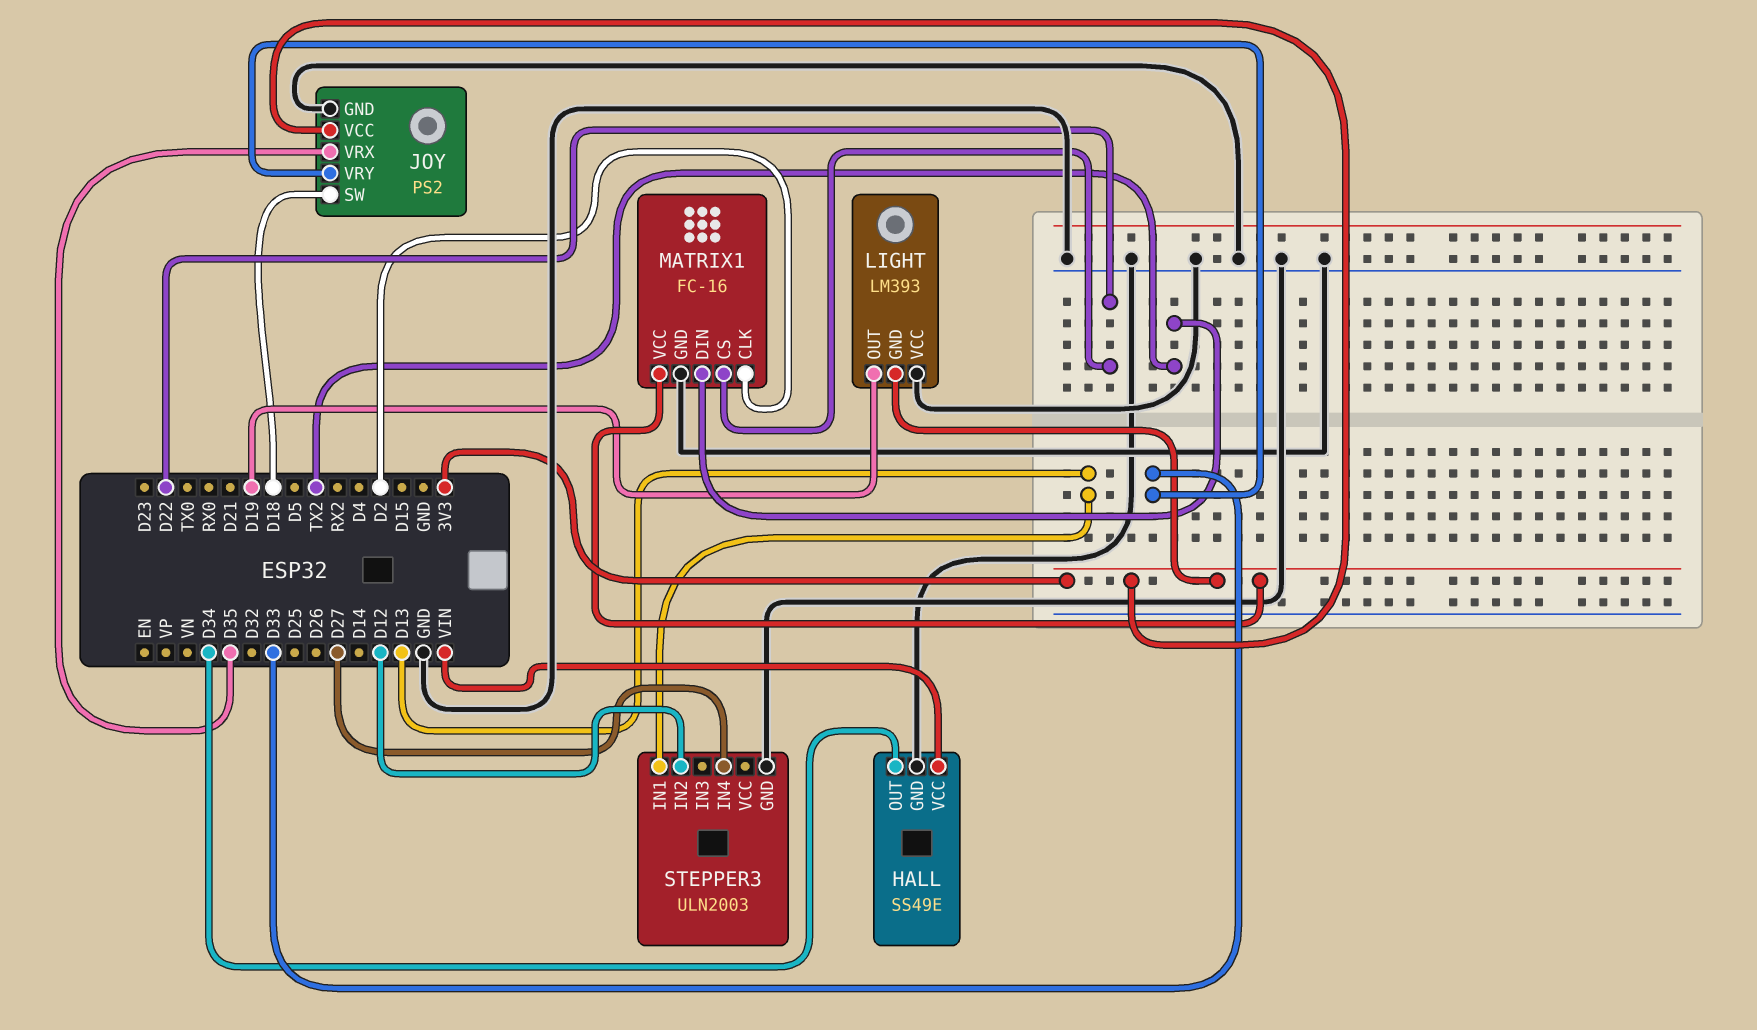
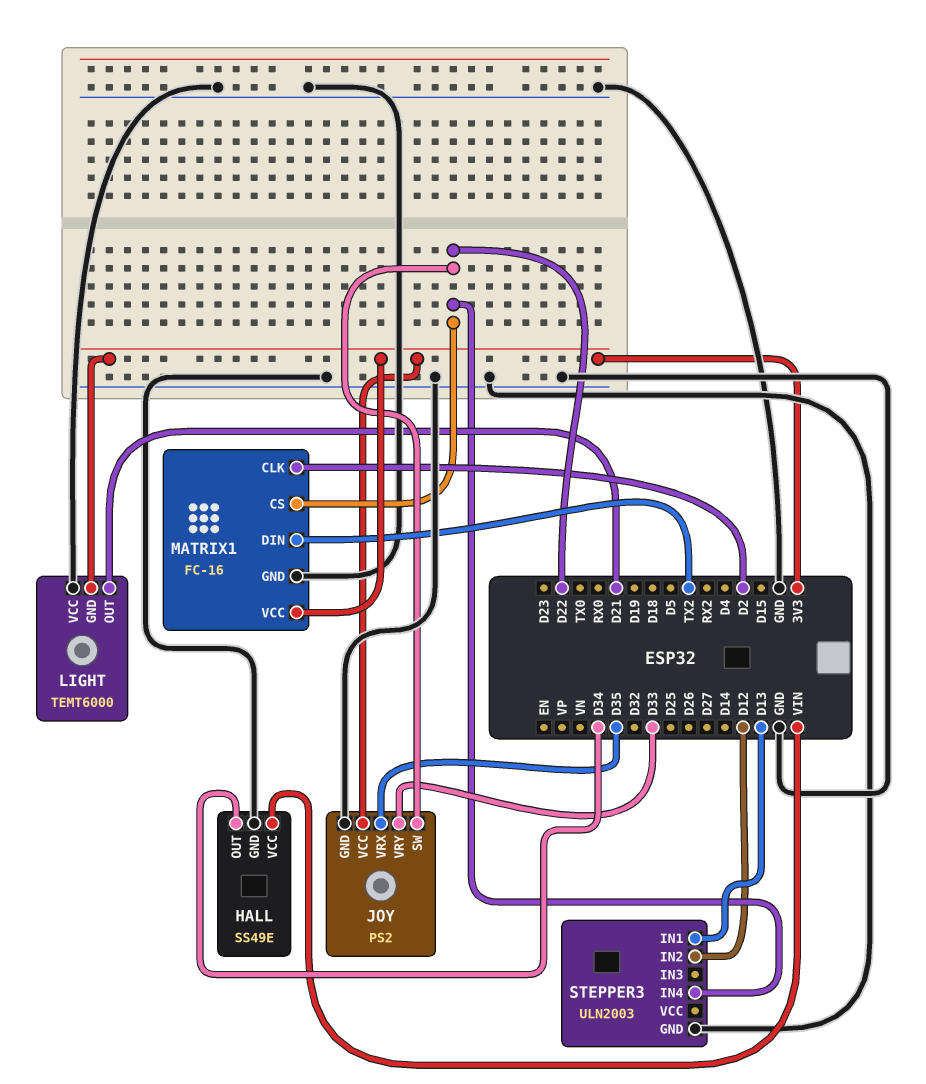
JOY pin SW: D18 -> D22
LIGHT: LM393 -> TEMT6000
LIGHT pin OUT: D19 -> D21
STEPPER3 pin IN4: D27 -> D22

